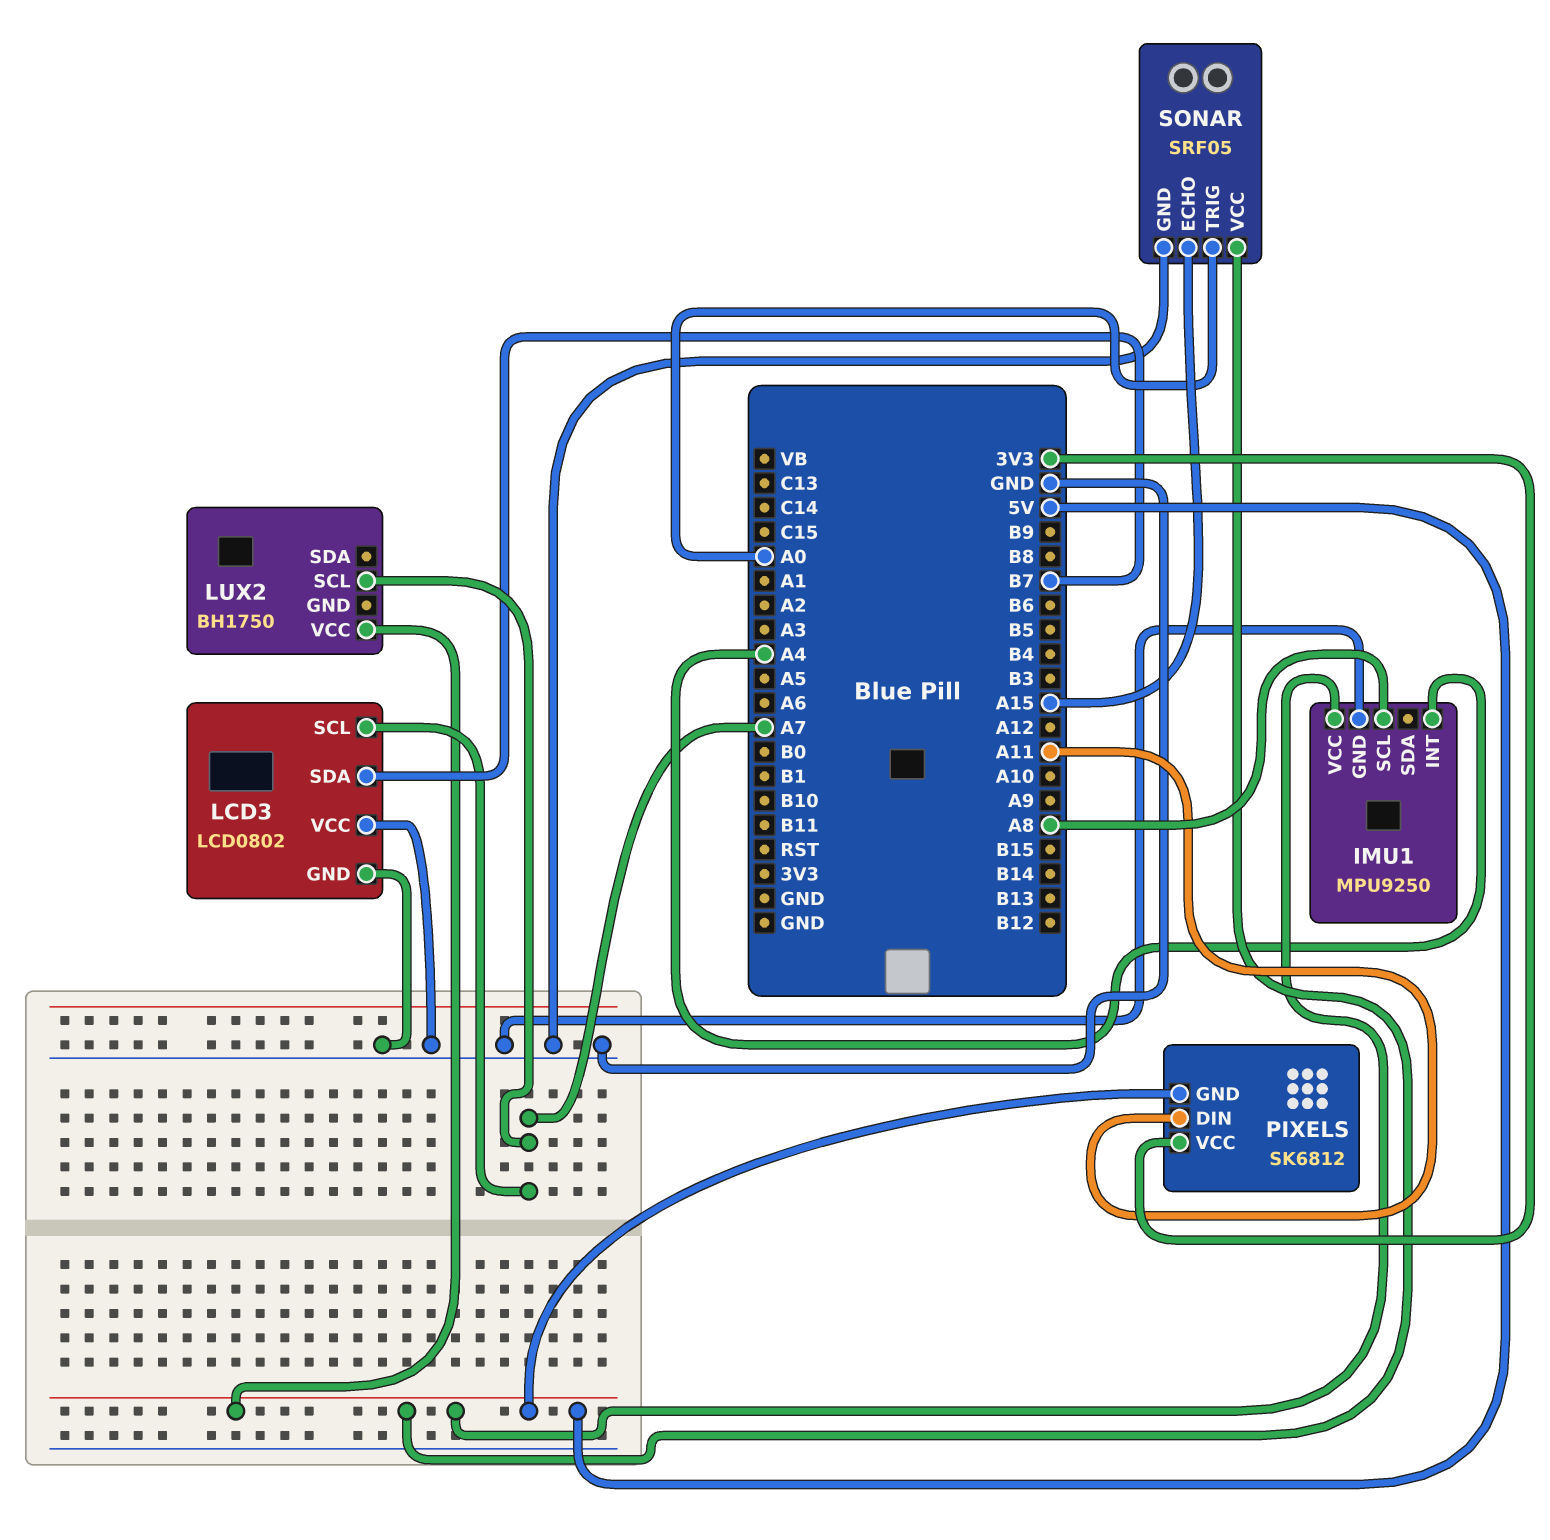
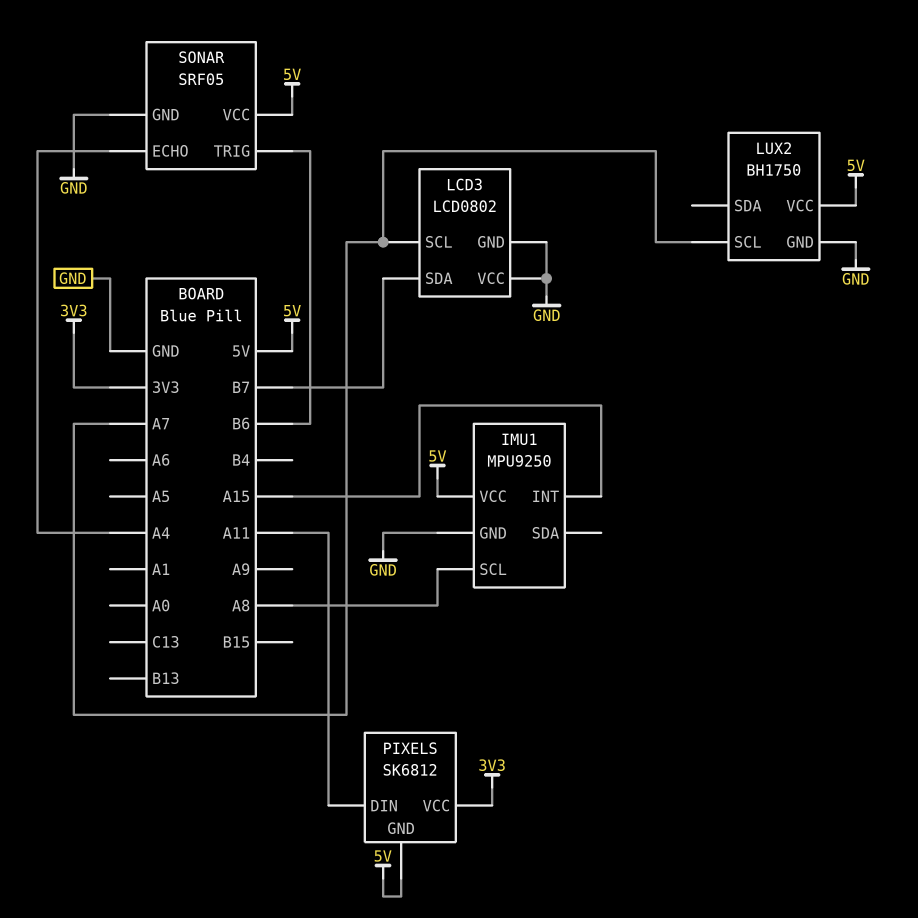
IMU1 pin INT: A4 -> A15
LUX2 pin GND: none -> GND
SONAR pin ECHO: A15 -> A4
SONAR pin TRIG: A0 -> B6

